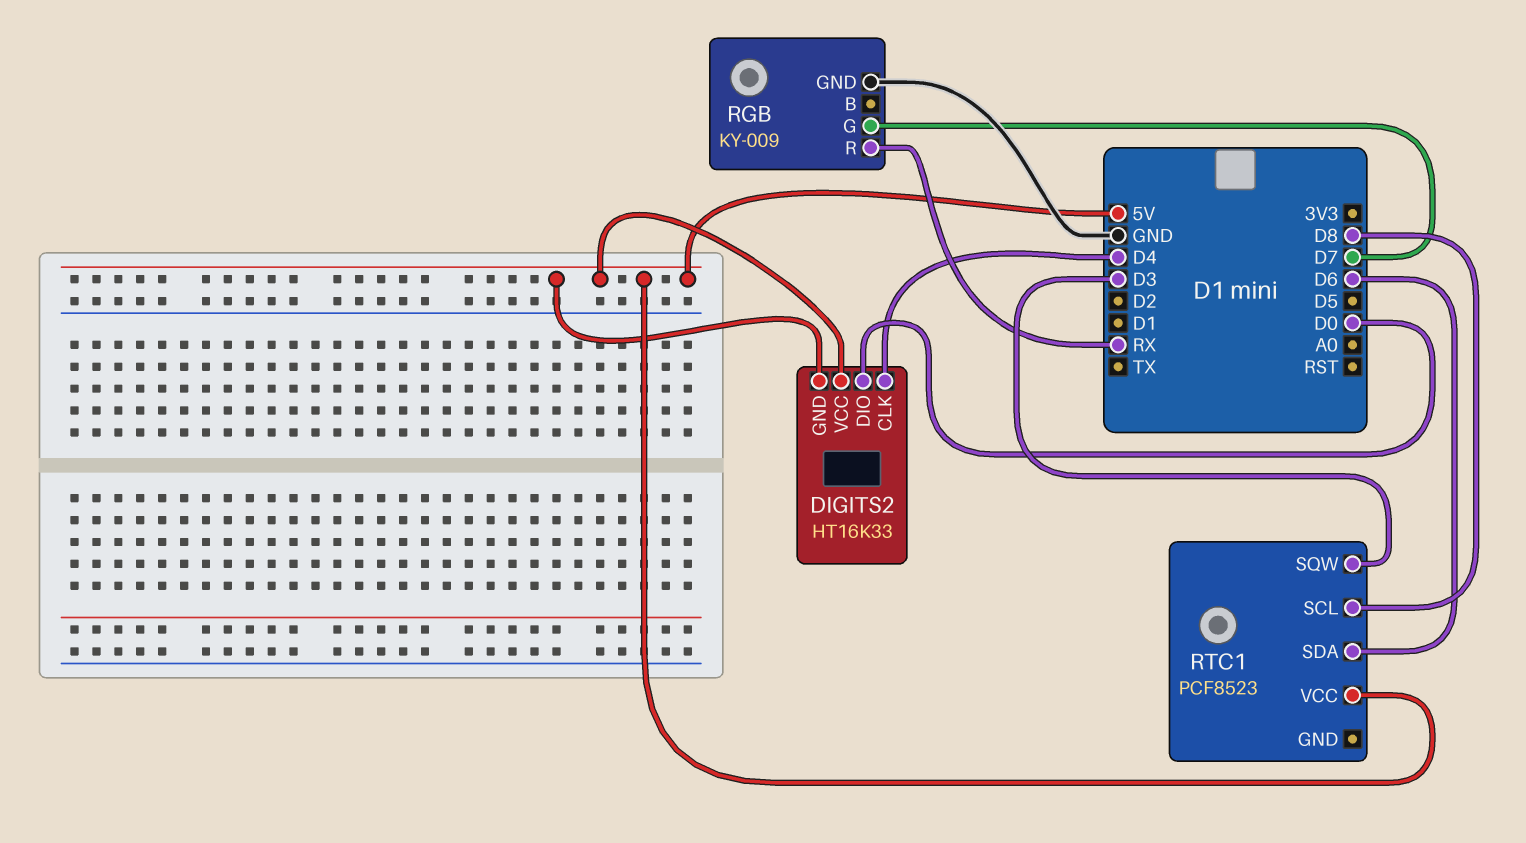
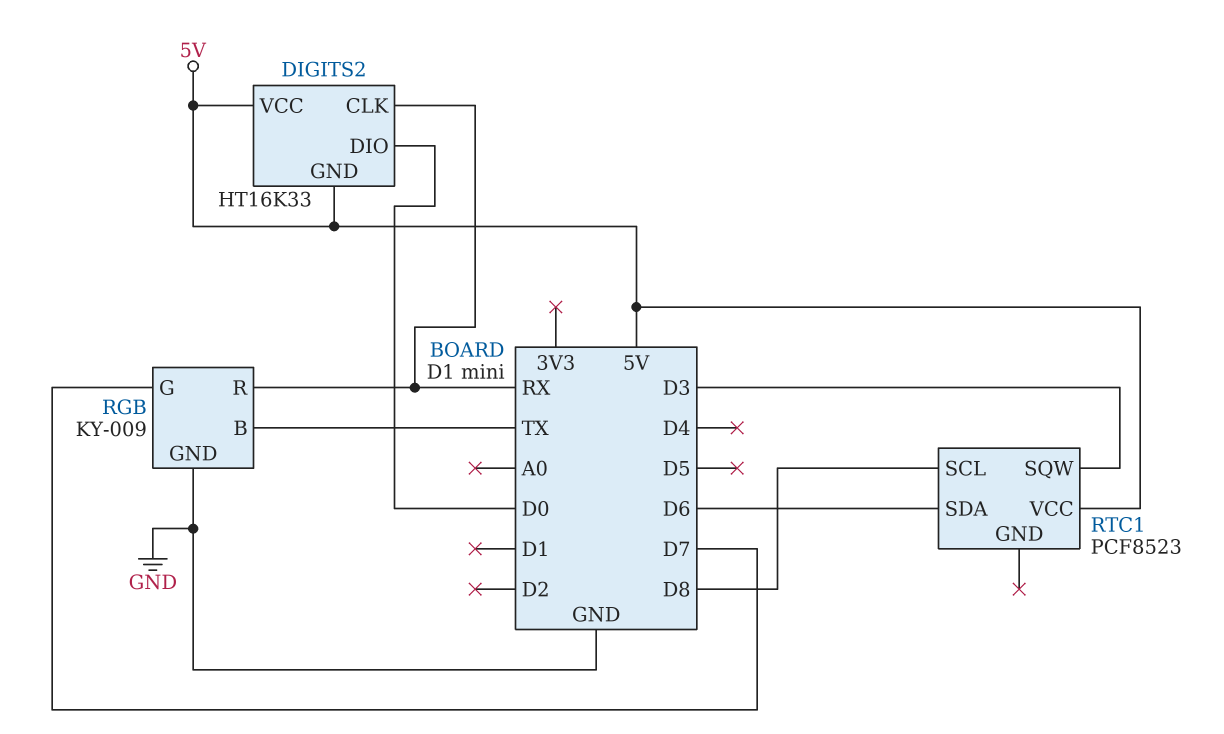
DIGITS2 pin CLK: D4 -> RX
RGB pin B: none -> TX

